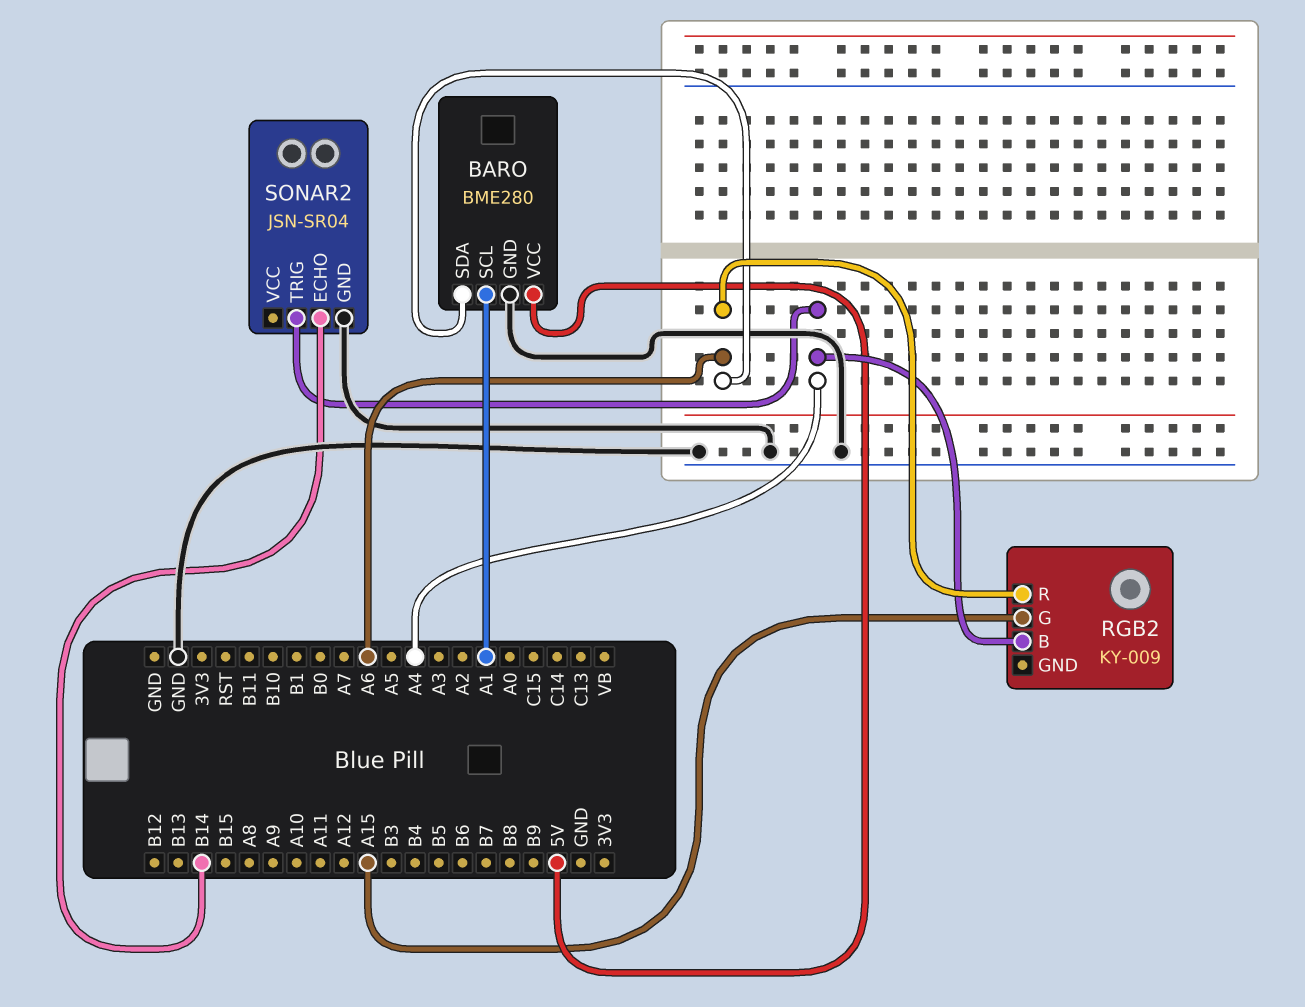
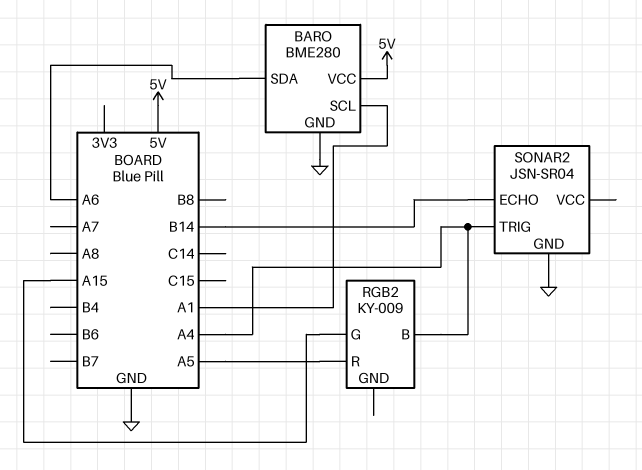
RGB2 pin R: A6 -> A5

